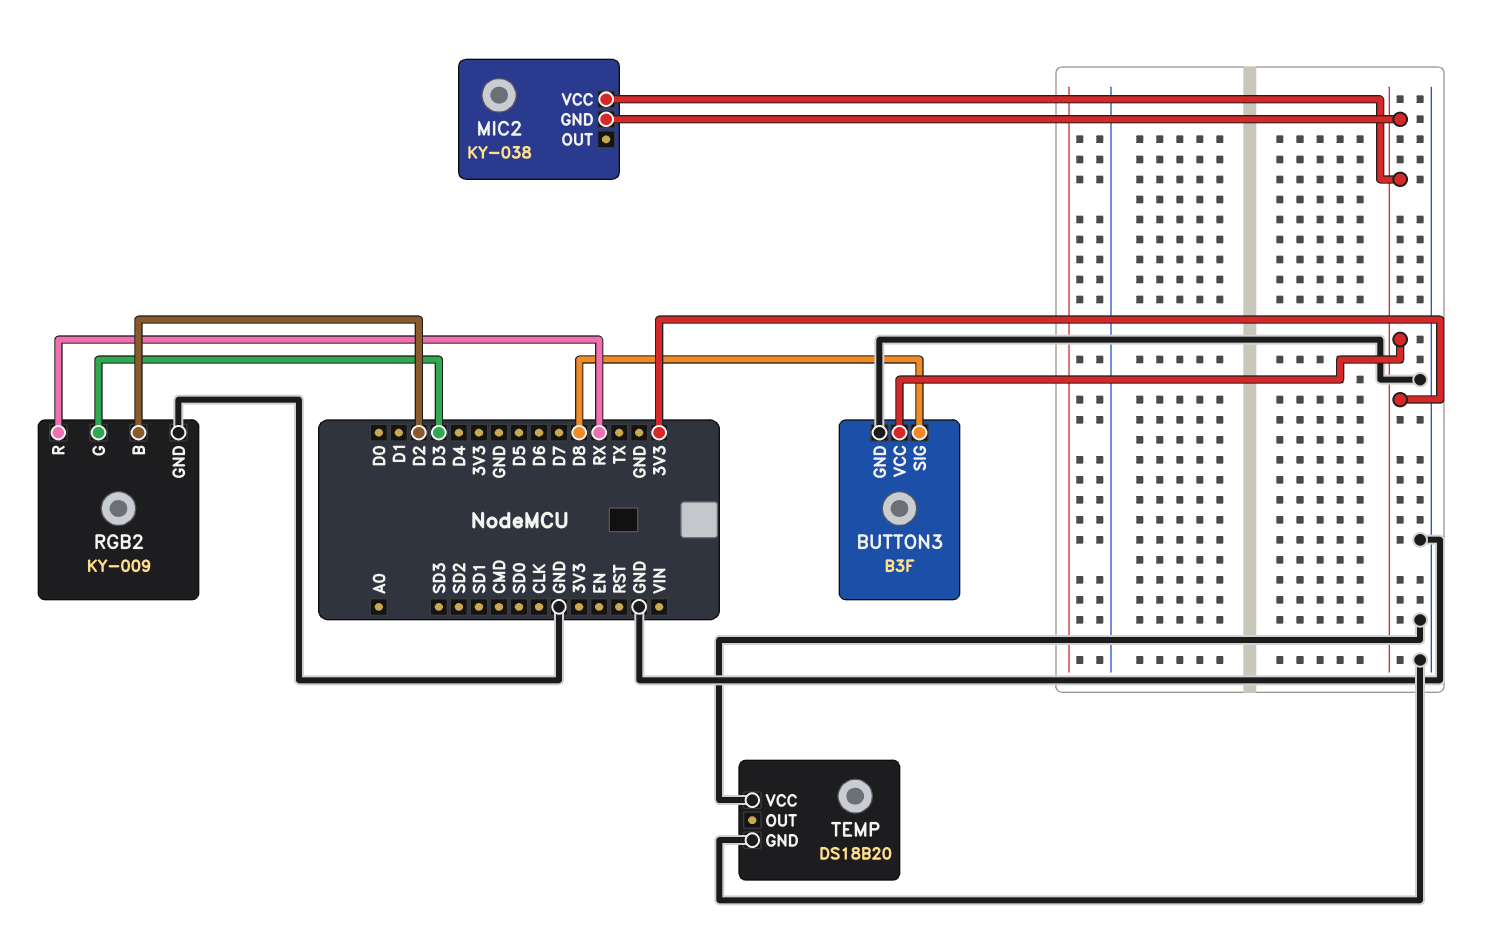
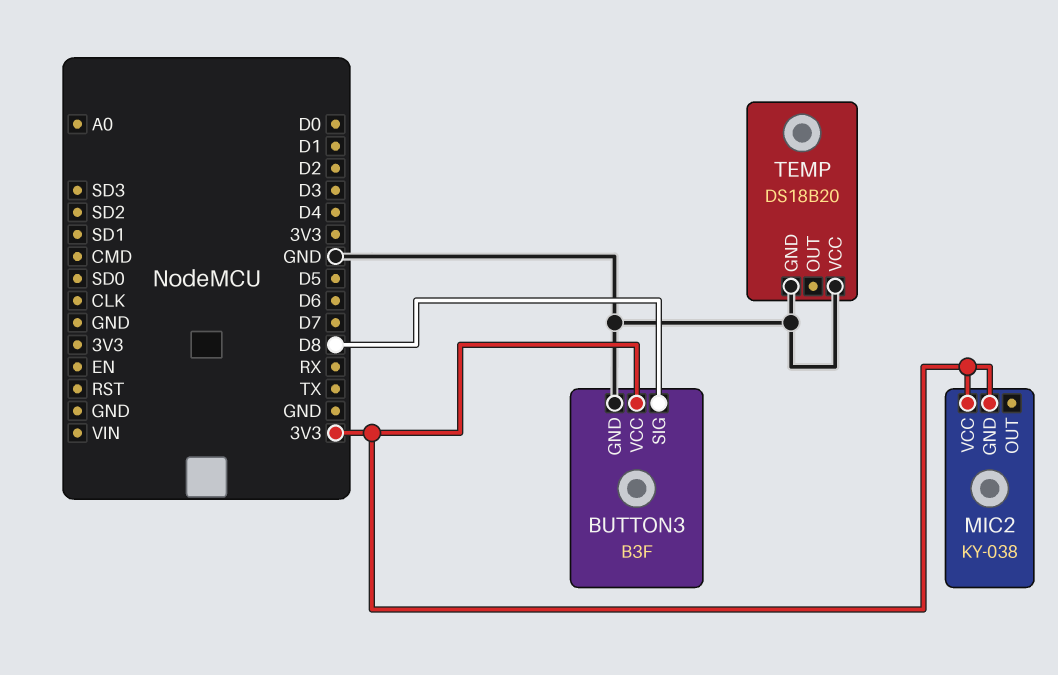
RGB2: KY-009 -> none
RGB2 pin B: D2 -> none
RGB2 pin G: D3 -> none
RGB2 pin GND: GND -> none
RGB2 pin R: RX -> none

